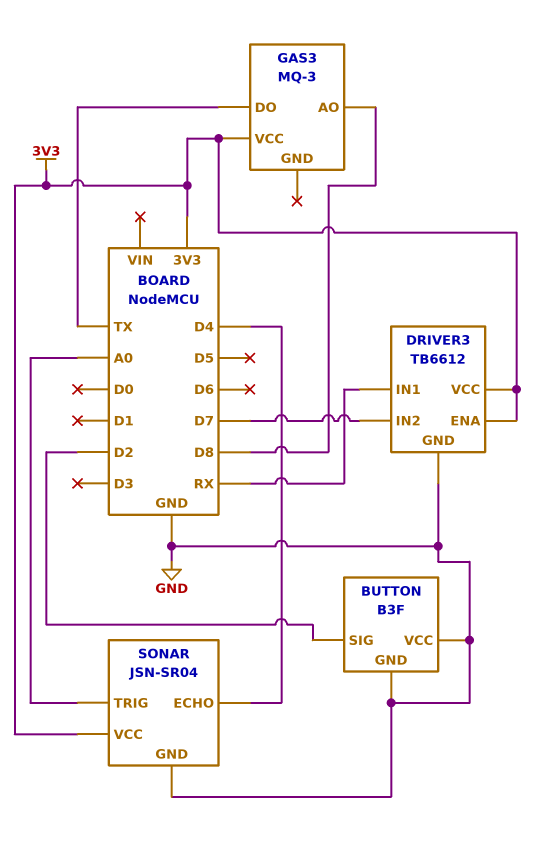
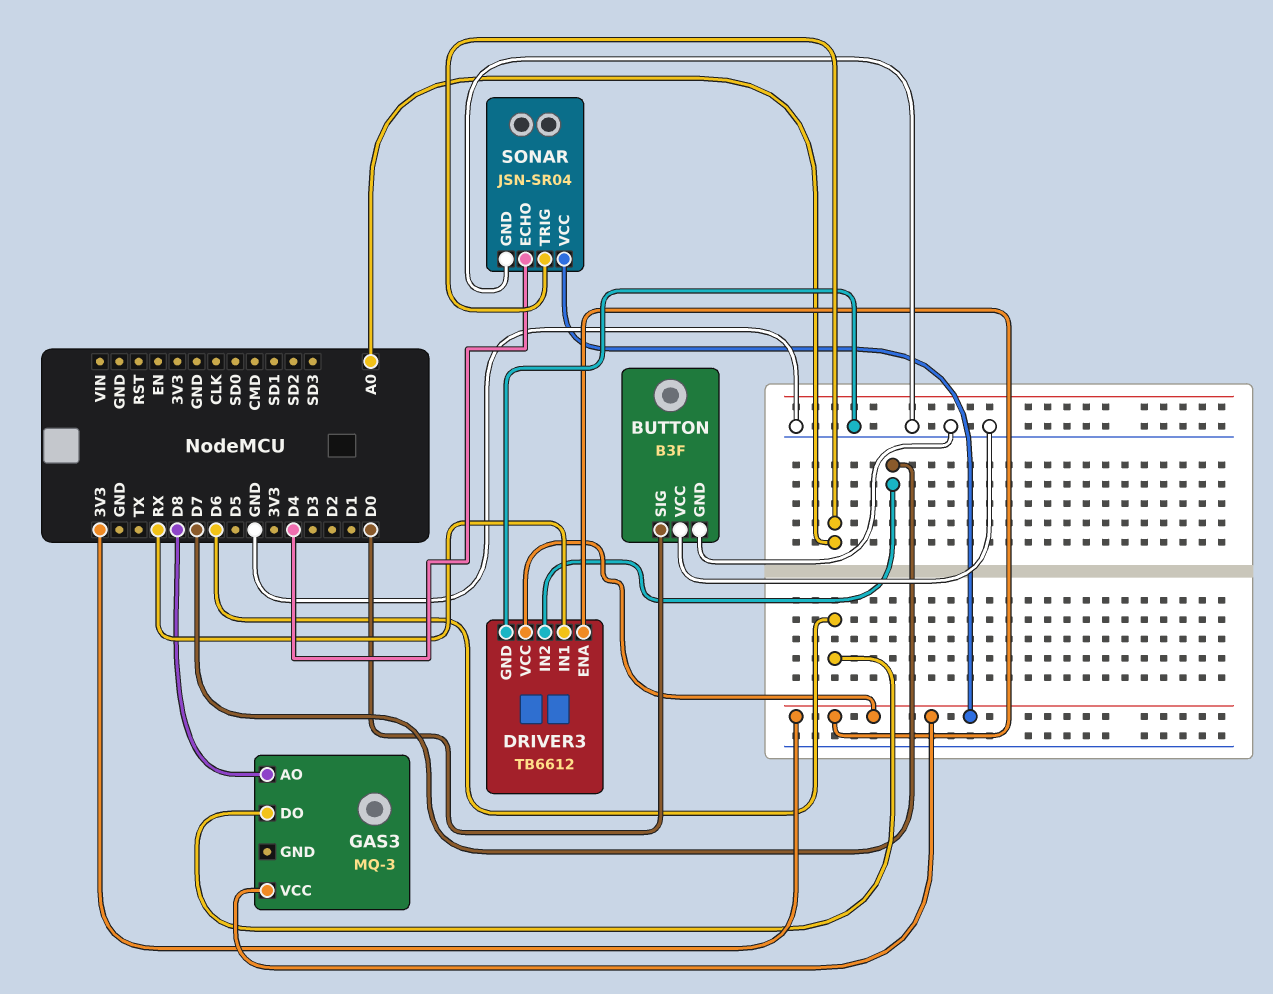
BUTTON pin SIG: D2 -> D0
GAS3 pin DO: TX -> D6

